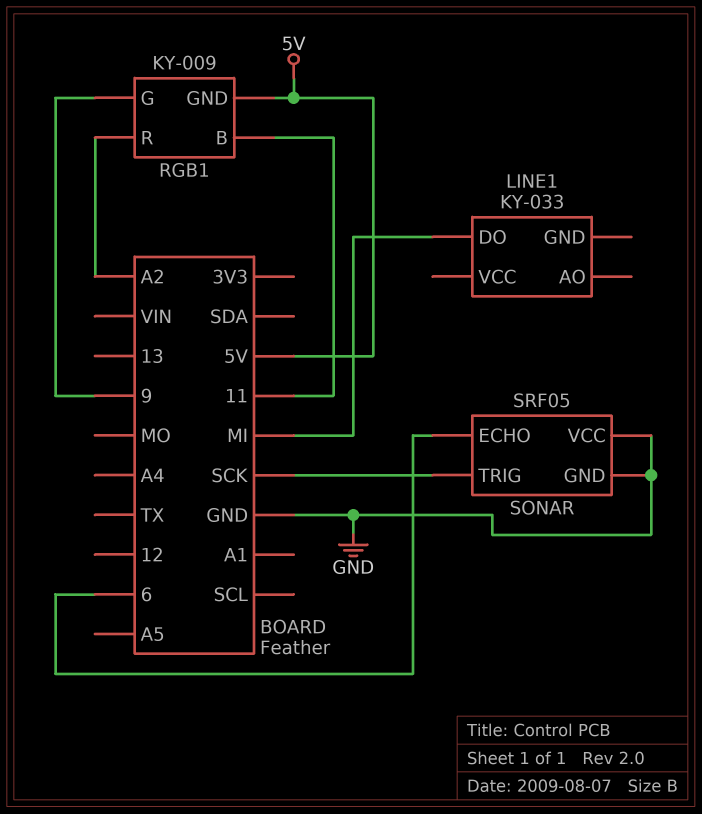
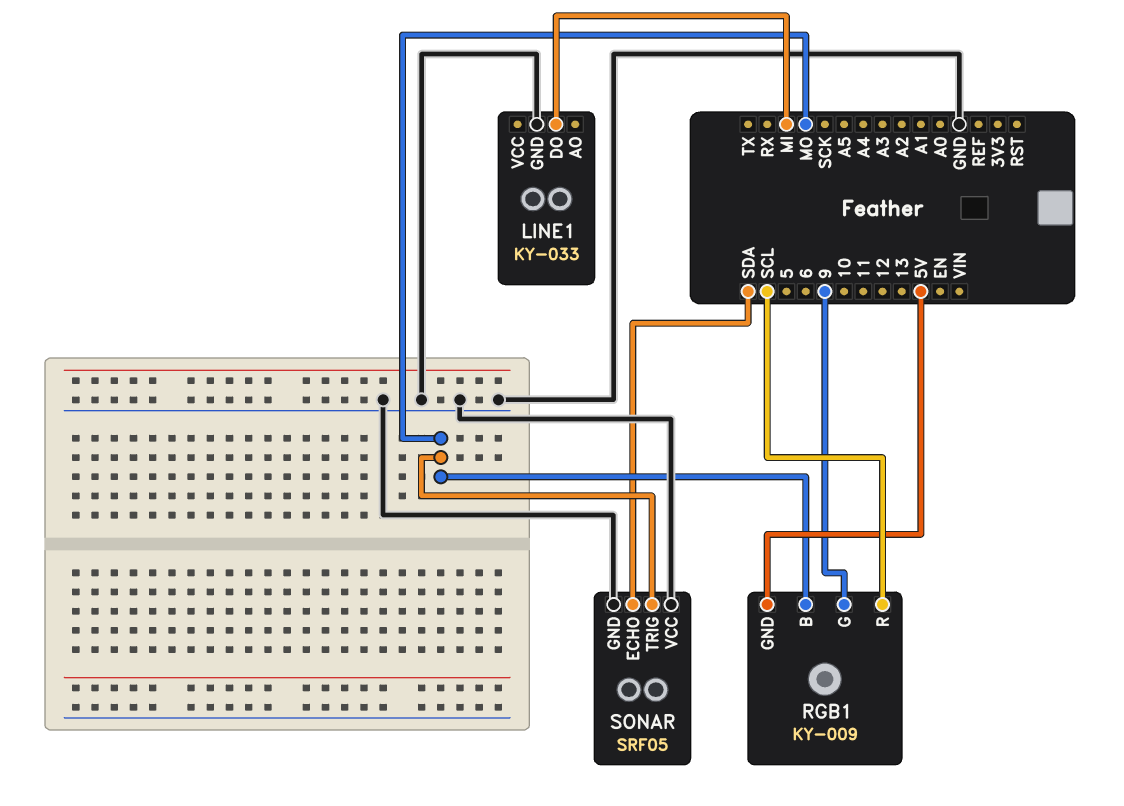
LINE1 pin GND: none -> GND
RGB1 pin B: 11 -> MO
RGB1 pin R: A2 -> SCL
SONAR pin ECHO: 6 -> SDA
SONAR pin TRIG: SCK -> MO

